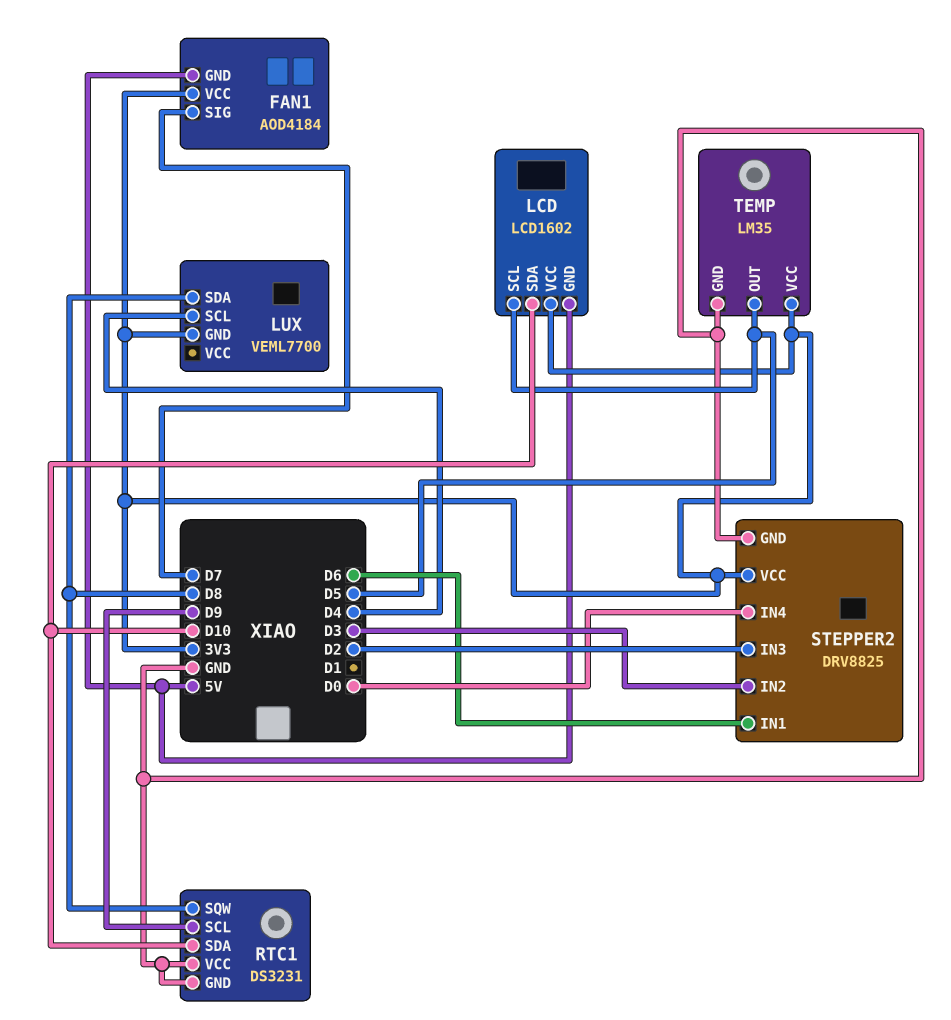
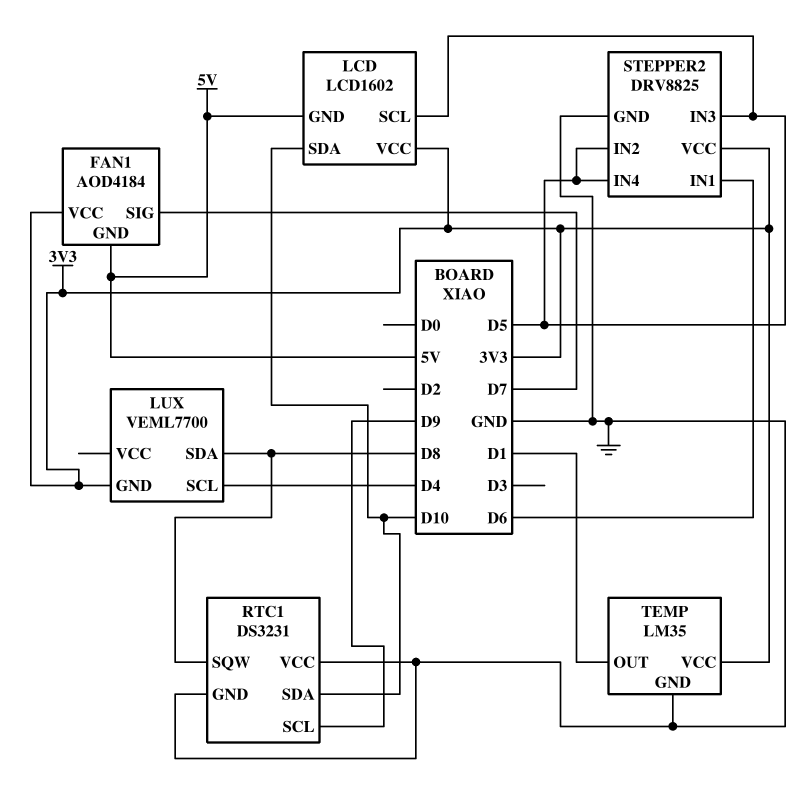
STEPPER2 pin IN2: D3 -> D5
STEPPER2 pin IN3: D2 -> D5
STEPPER2 pin IN4: D0 -> D5
TEMP pin OUT: D5 -> D1

